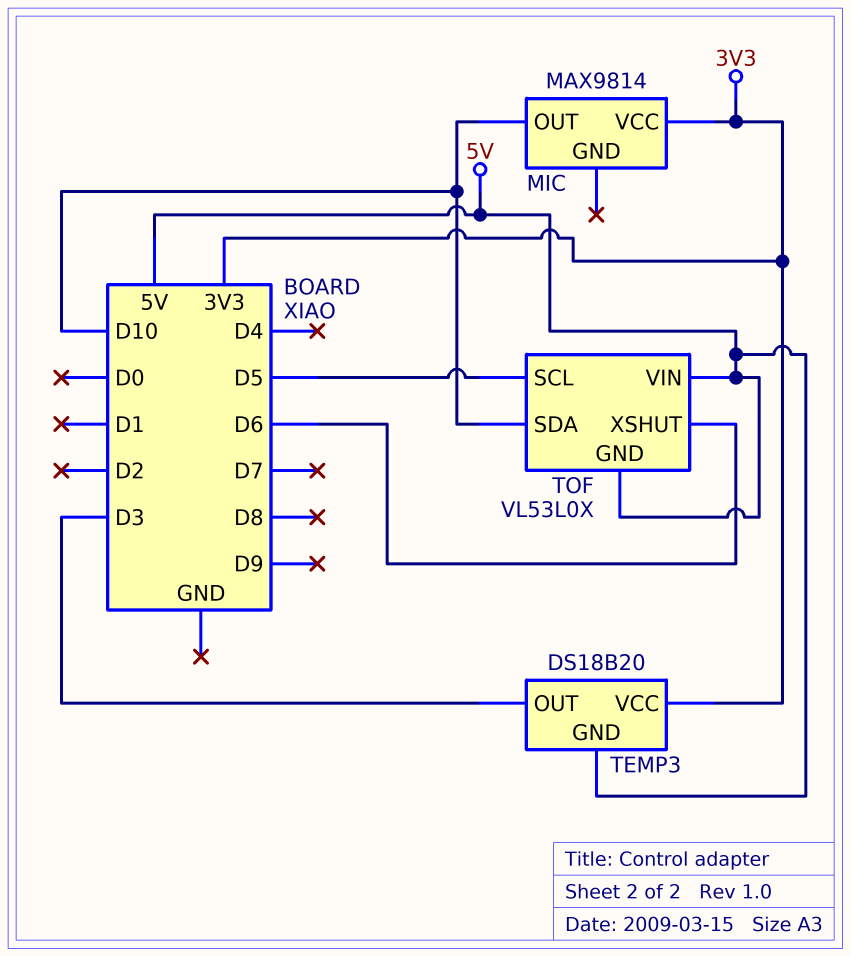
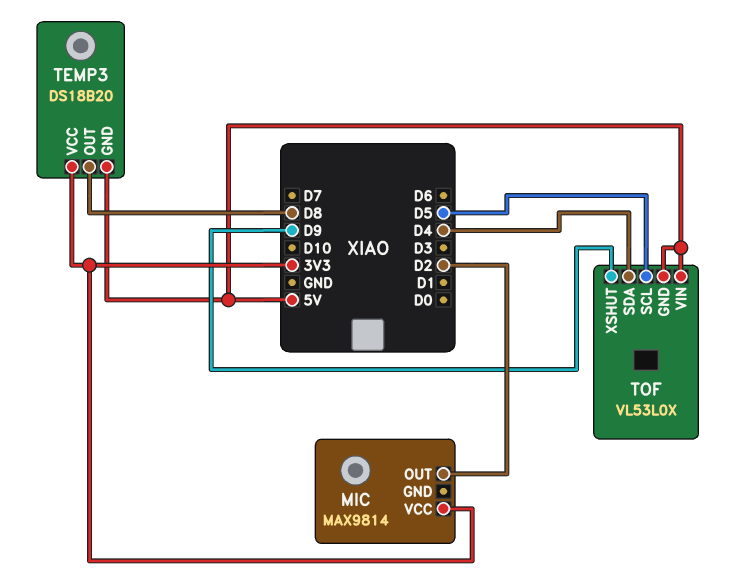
MIC pin OUT: D10 -> D2
TEMP3 pin OUT: D3 -> D8
TOF pin SDA: D10 -> D4
TOF pin XSHUT: D6 -> D9

